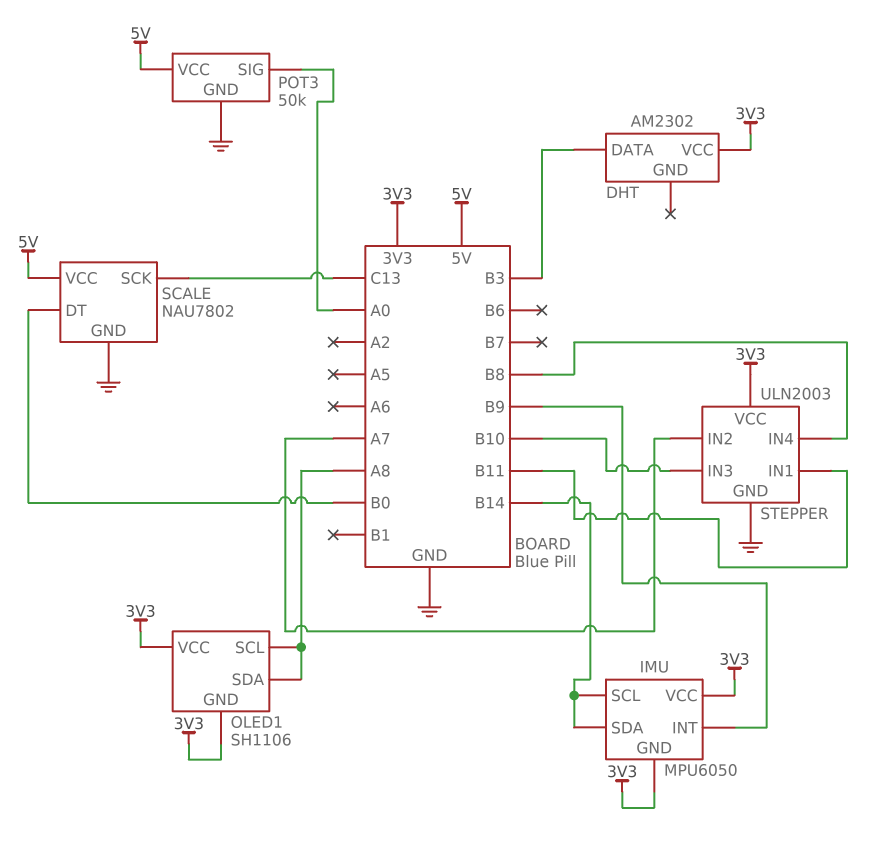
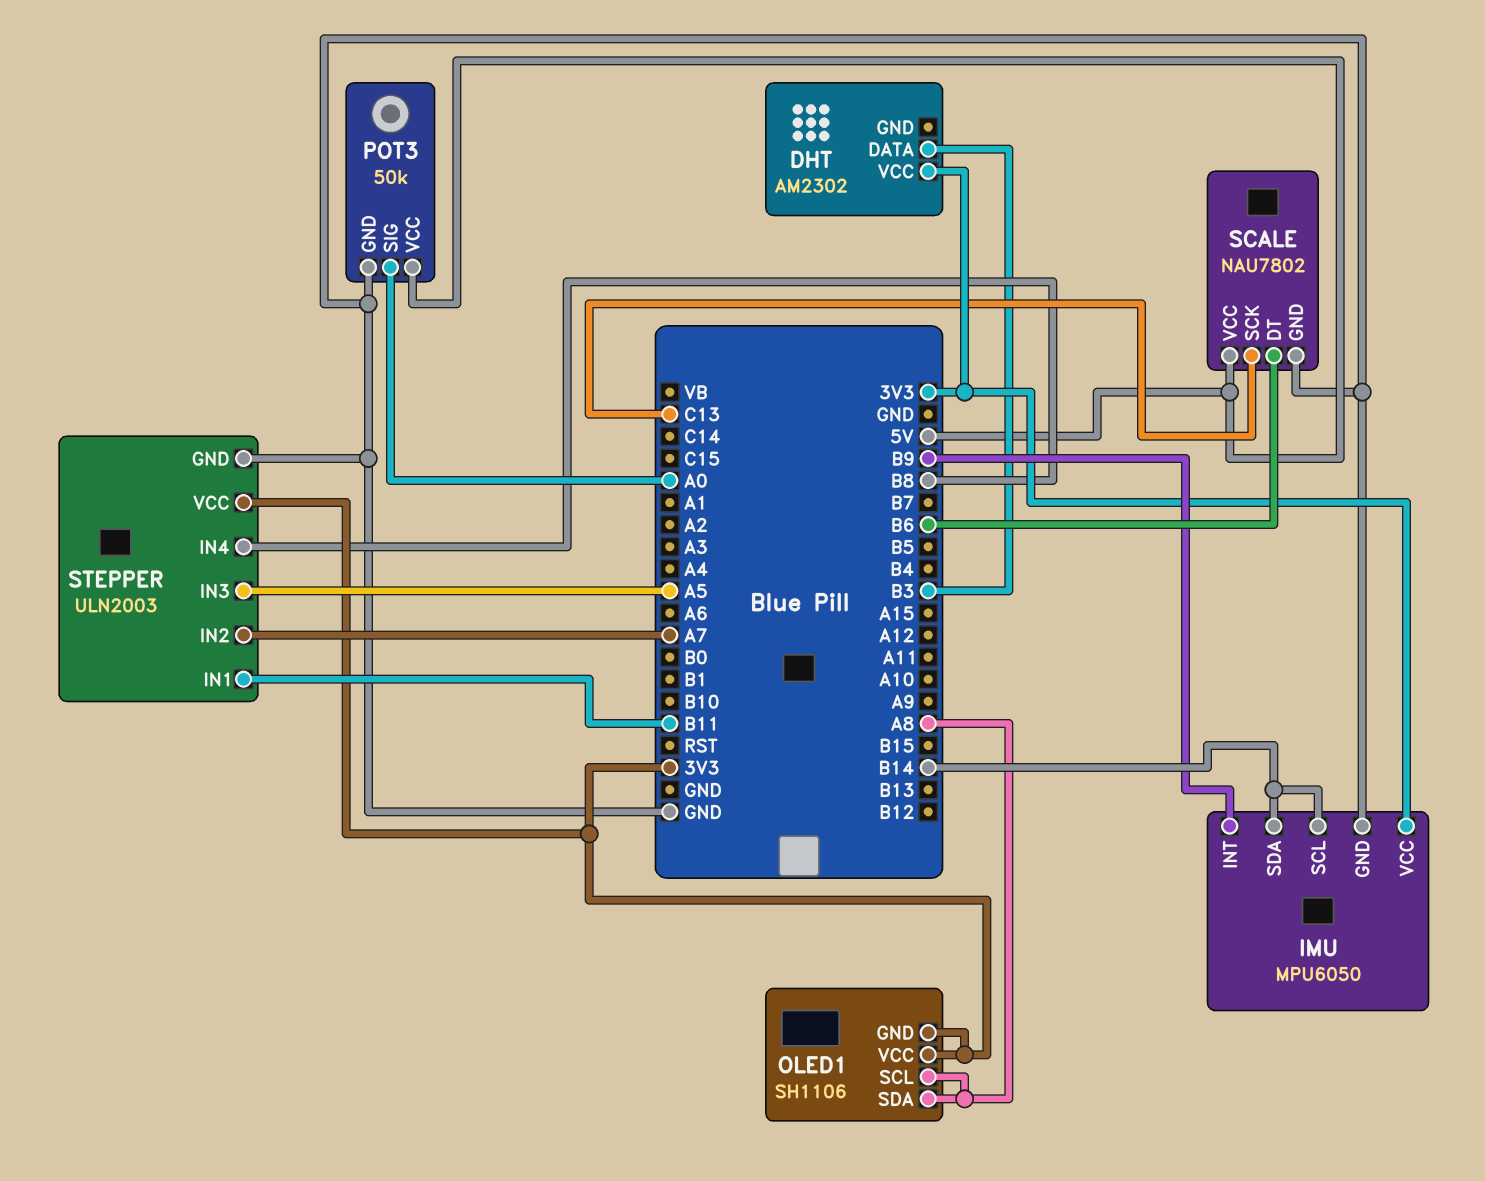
IMU pin GND: 3V3 -> GND
SCALE pin DT: B0 -> B6
STEPPER pin IN3: B10 -> A5

